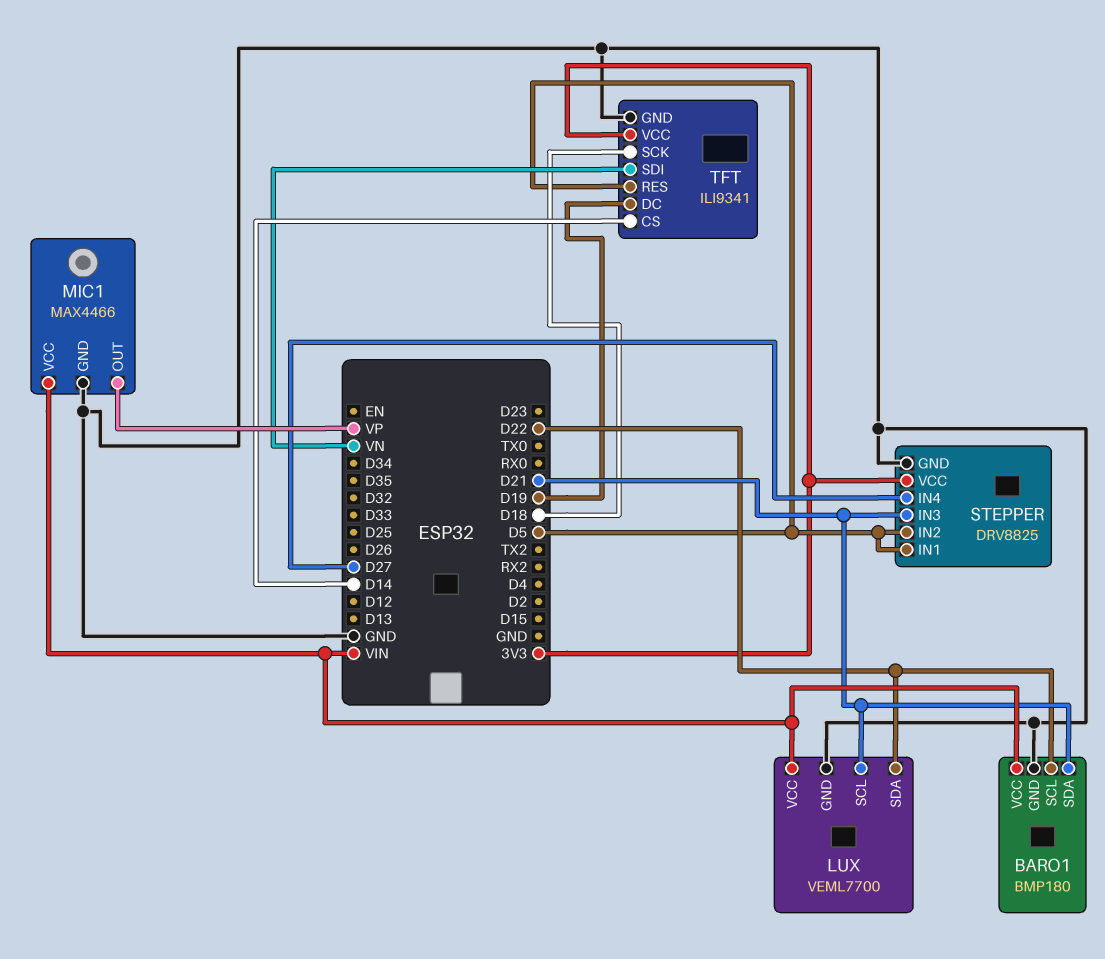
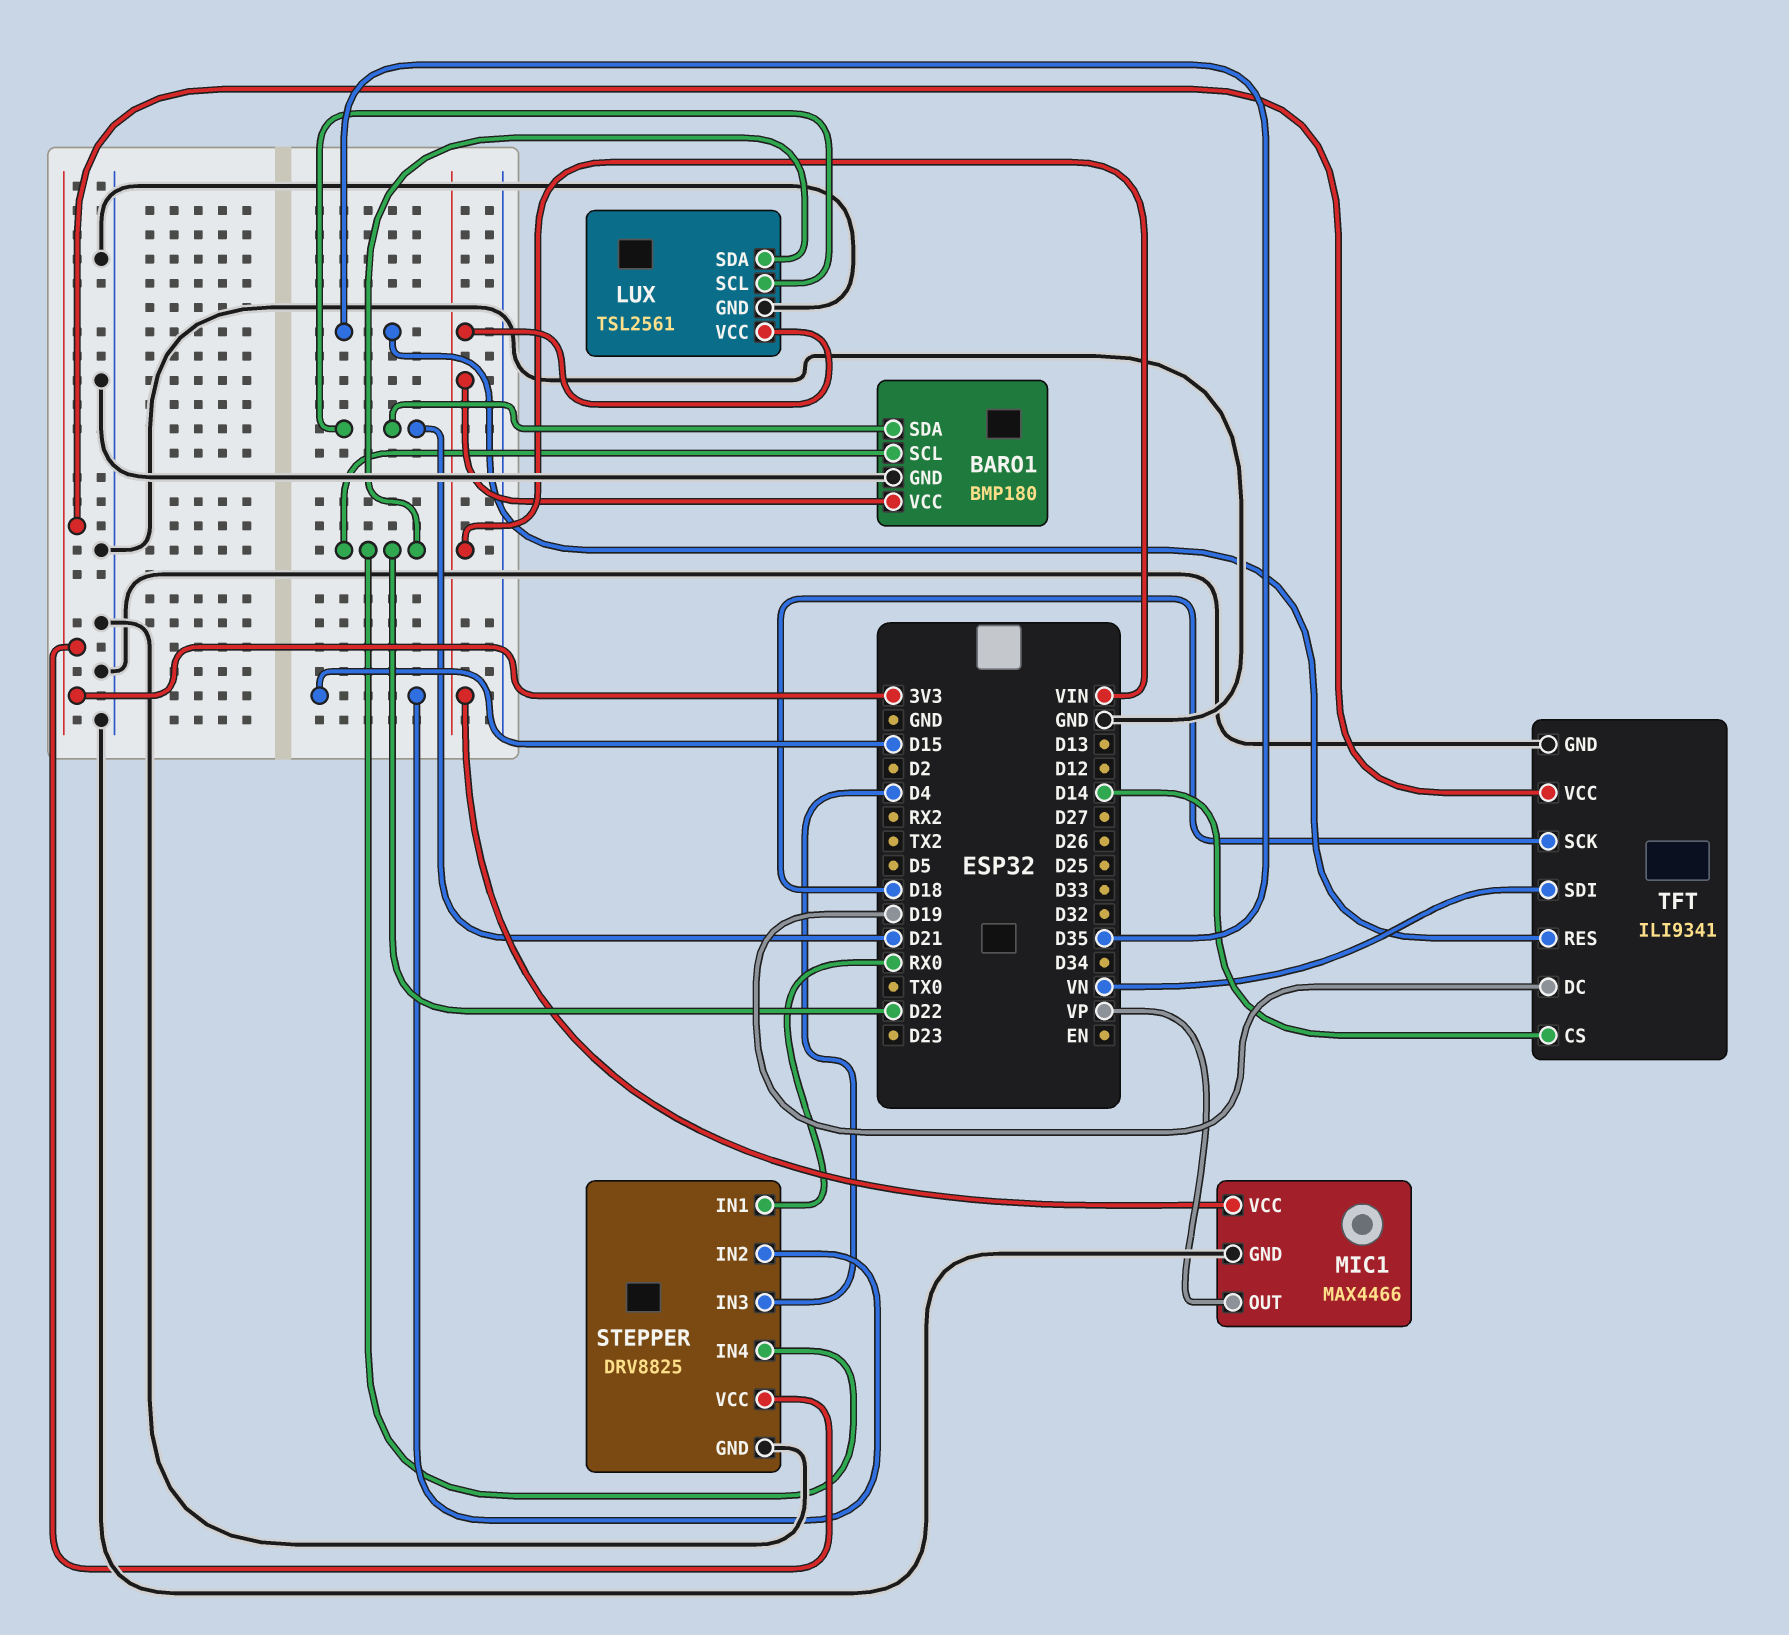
LUX: VEML7700 -> TSL2561
STEPPER pin IN1: D5 -> RX0
STEPPER pin IN2: D5 -> D15
STEPPER pin IN3: D21 -> D4
STEPPER pin IN4: D27 -> D22
TFT pin RES: D5 -> D35

